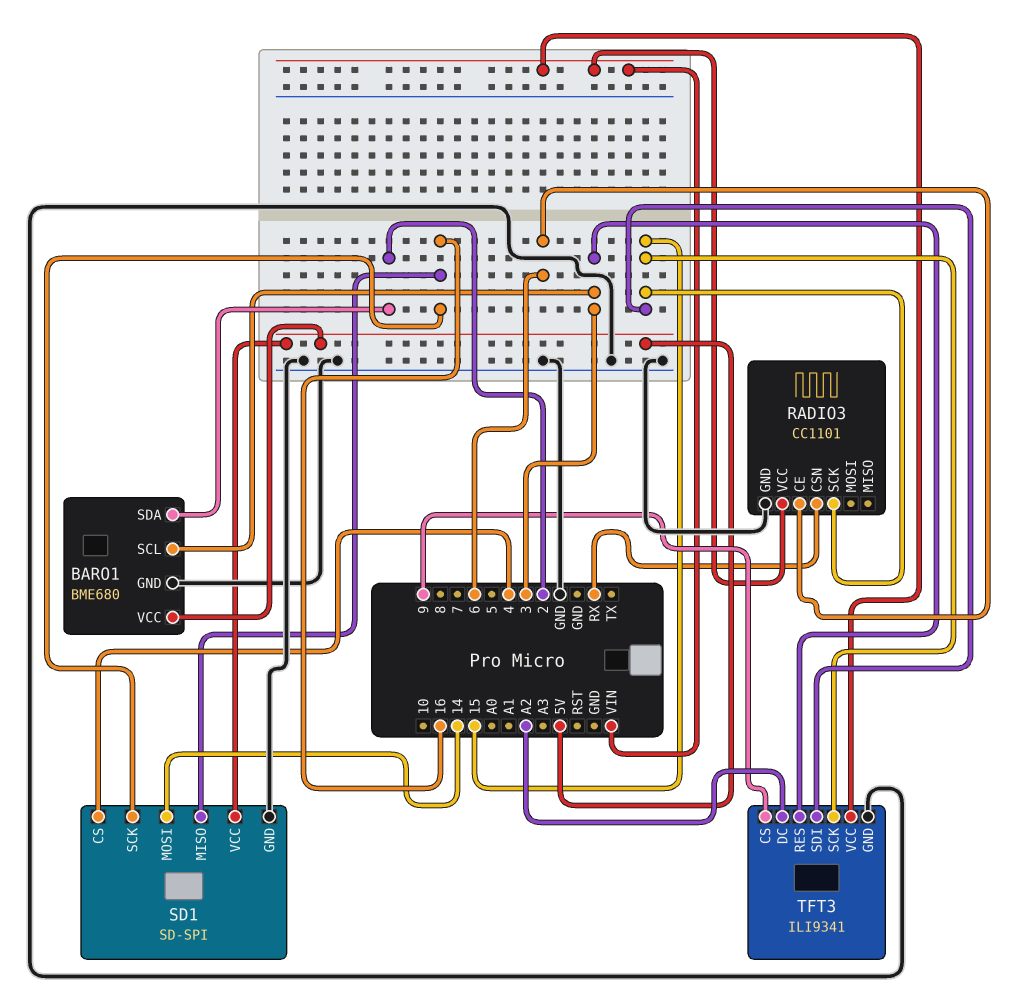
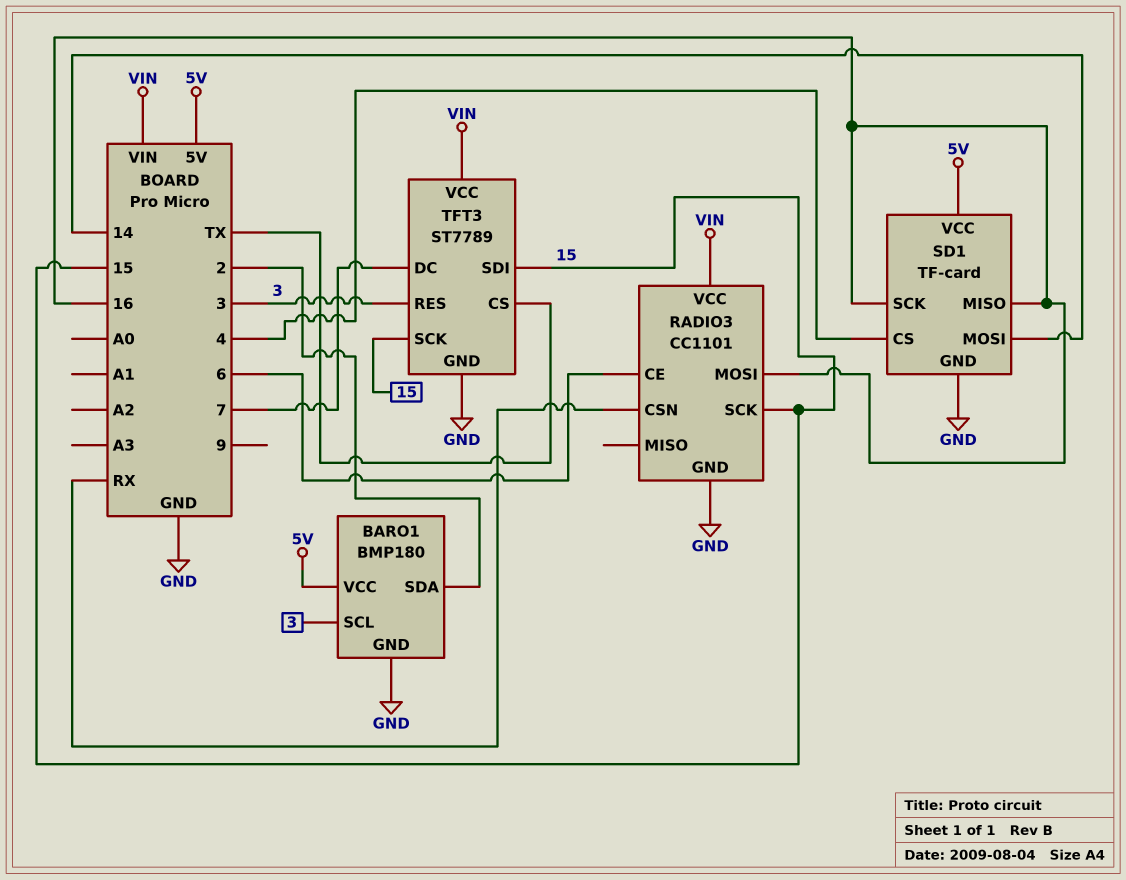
BARO1: BME680 -> BMP180
RADIO3 pin MOSI: none -> 16
SD1: SD-SPI -> TF-card
TFT3: ILI9341 -> ST7789
TFT3 pin CS: 9 -> TX
TFT3 pin DC: A2 -> 7

